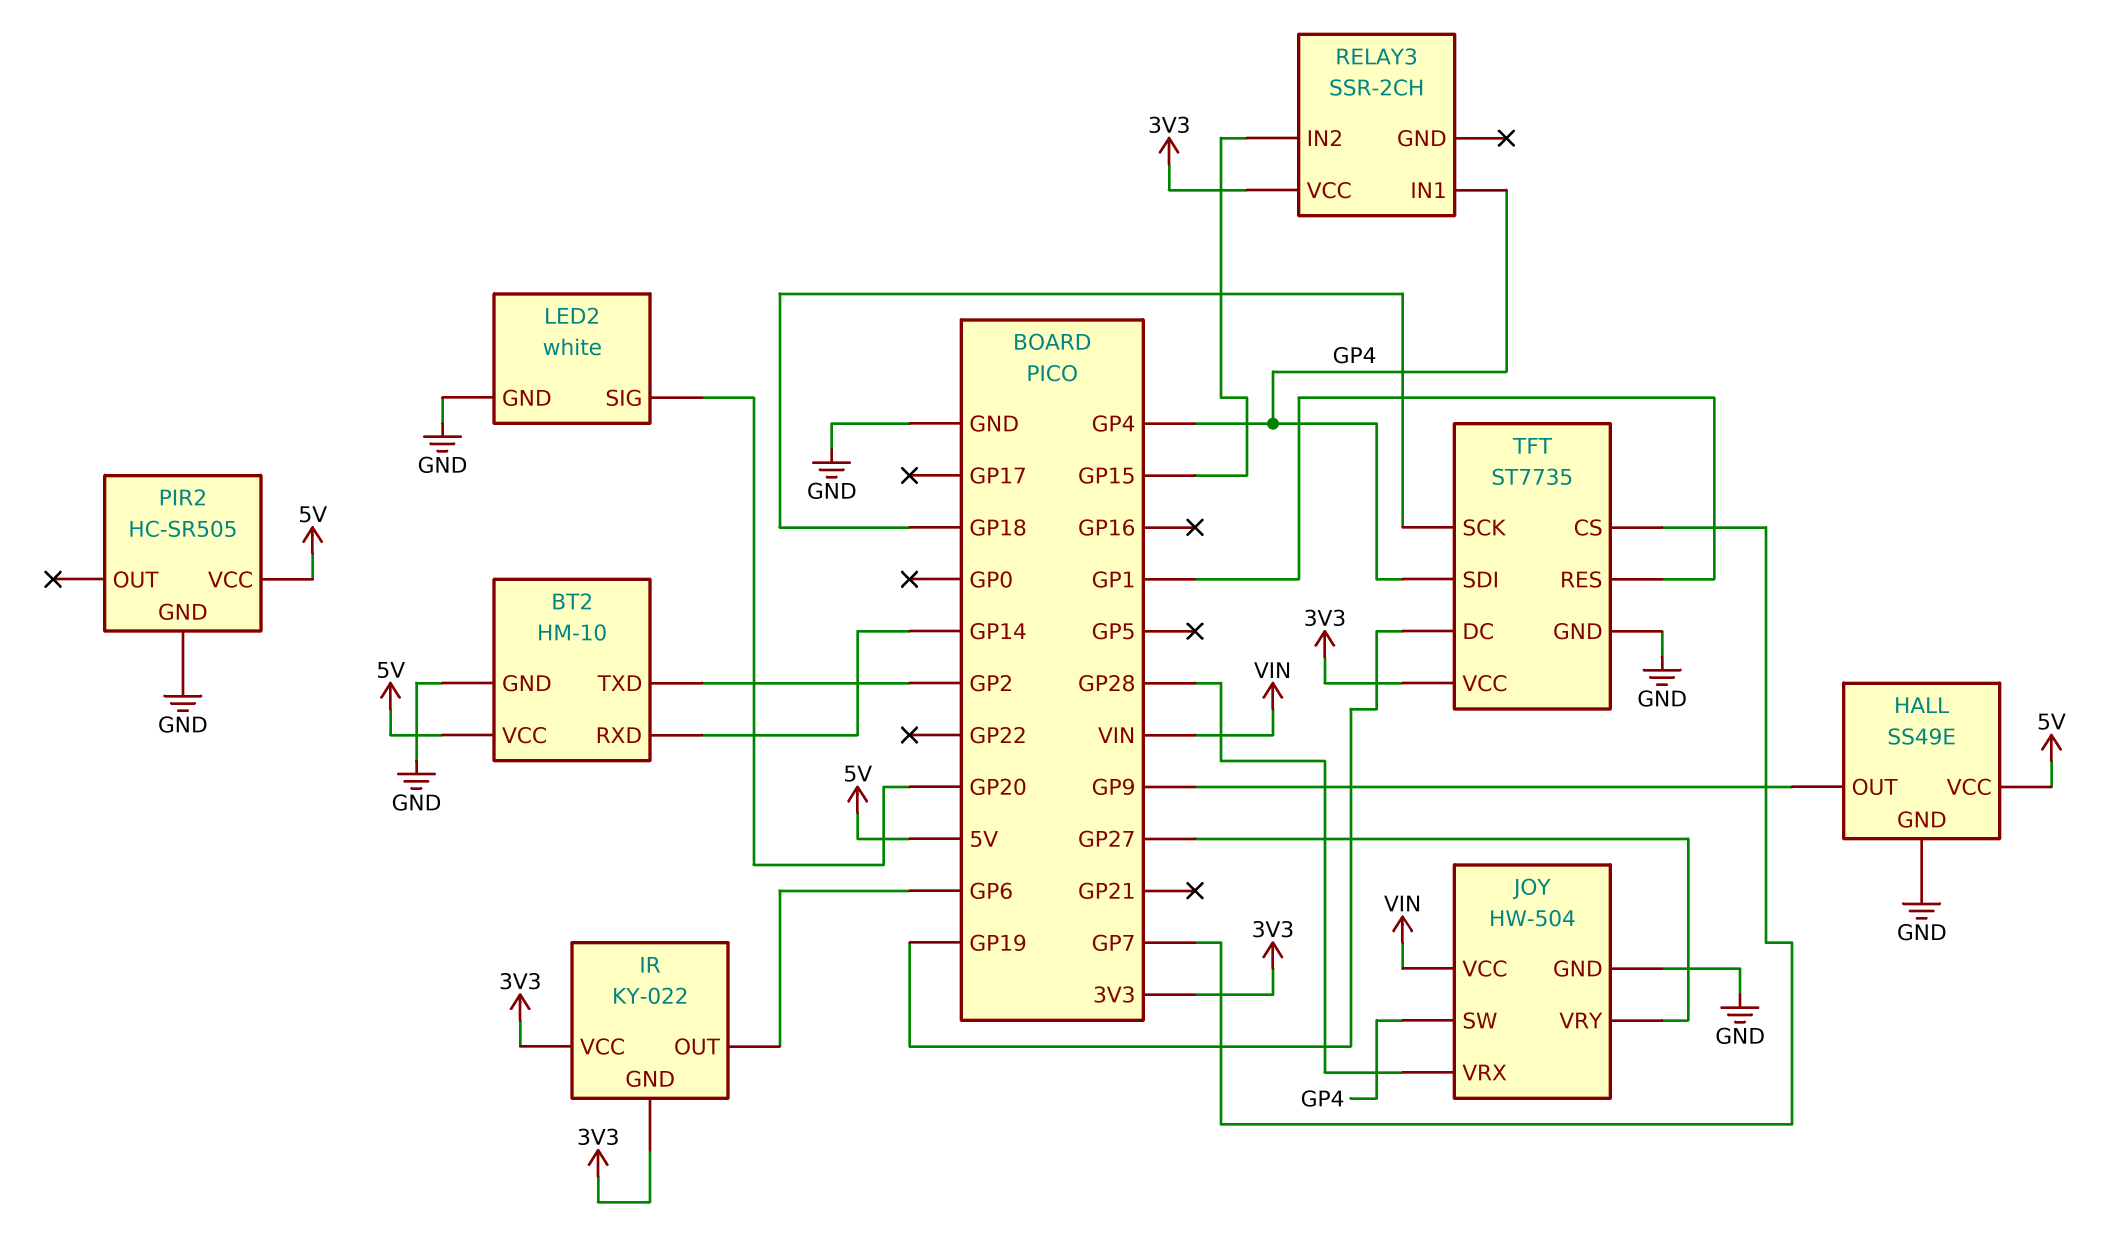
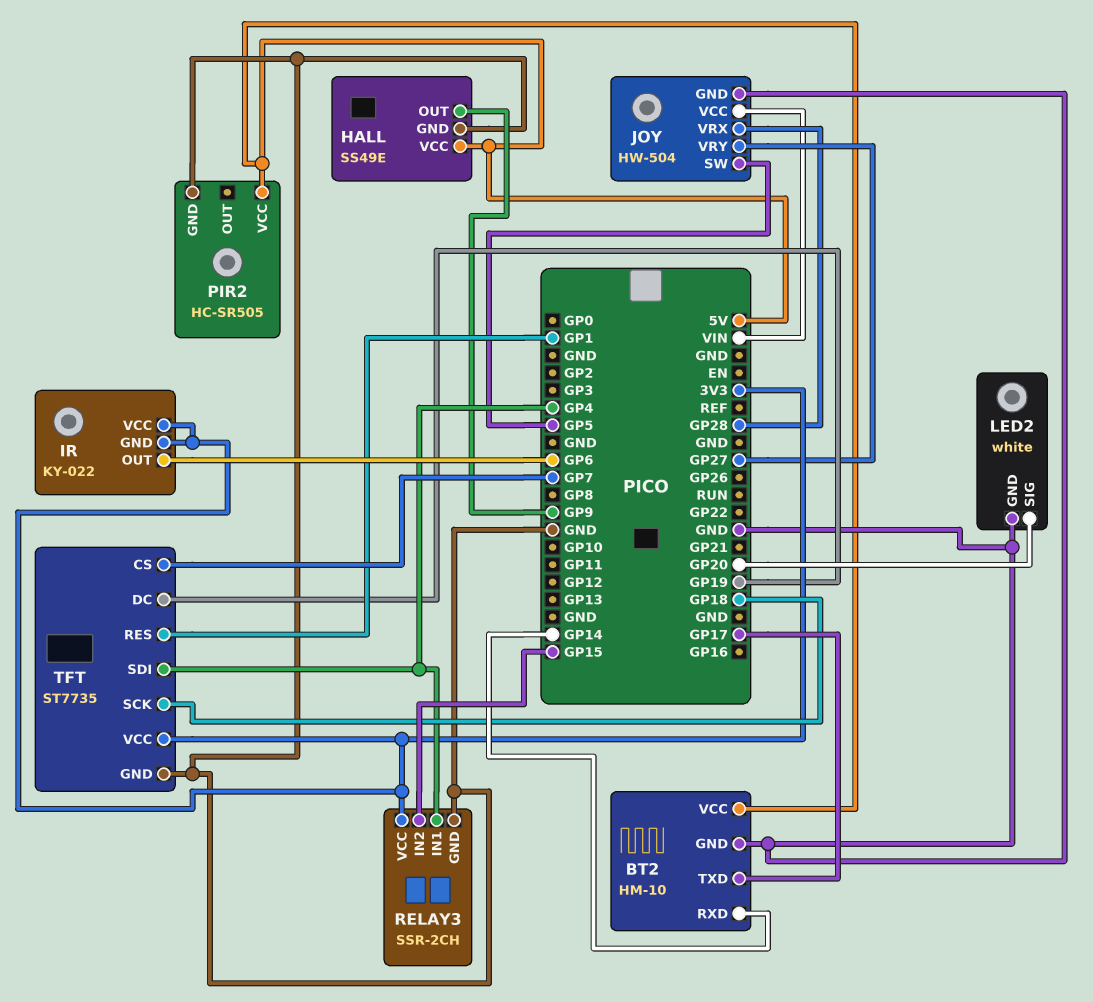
BT2 pin TXD: GP2 -> GP17
JOY pin SW: GP4 -> GP5
RELAY3 pin GND: none -> GND

